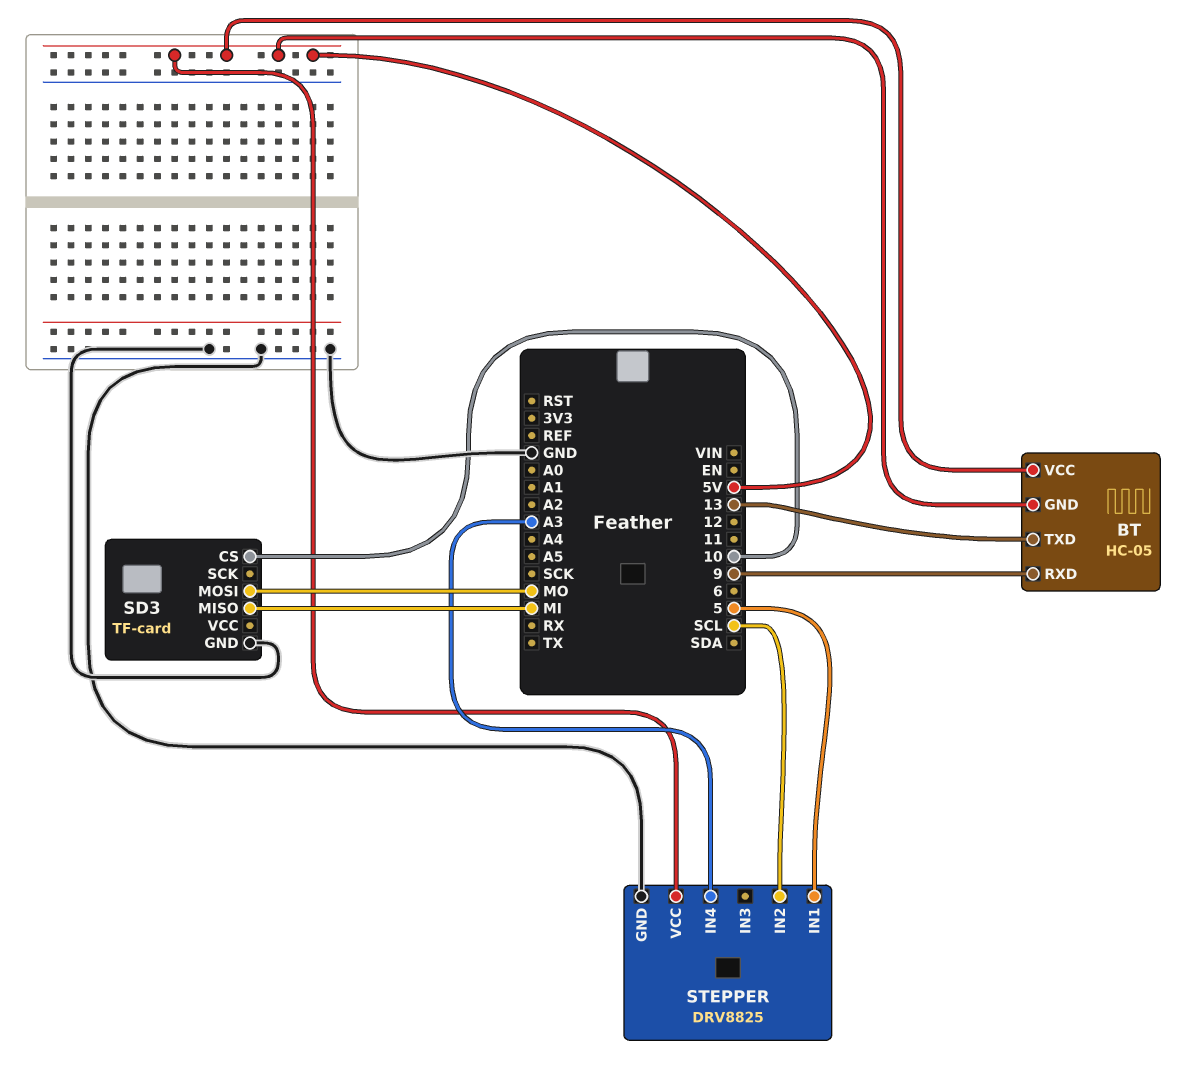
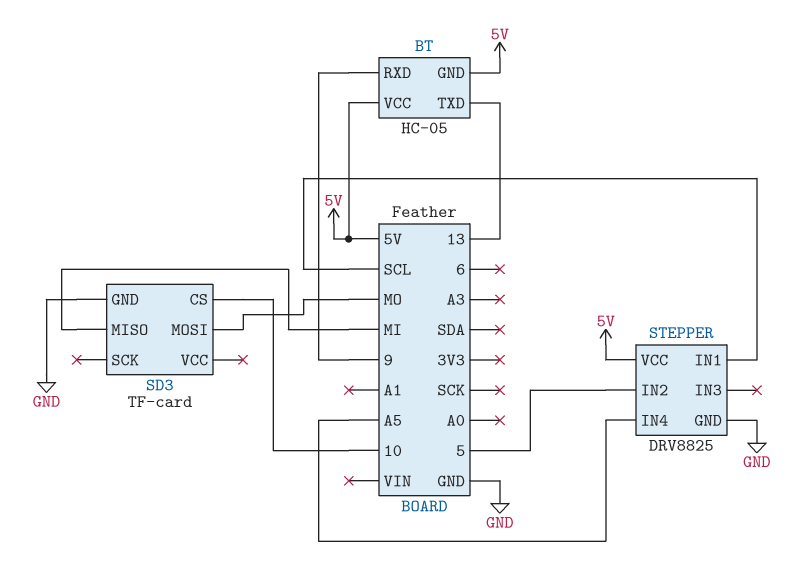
STEPPER pin IN1: 5 -> SCL
STEPPER pin IN2: SCL -> 5
STEPPER pin IN4: A3 -> A5

